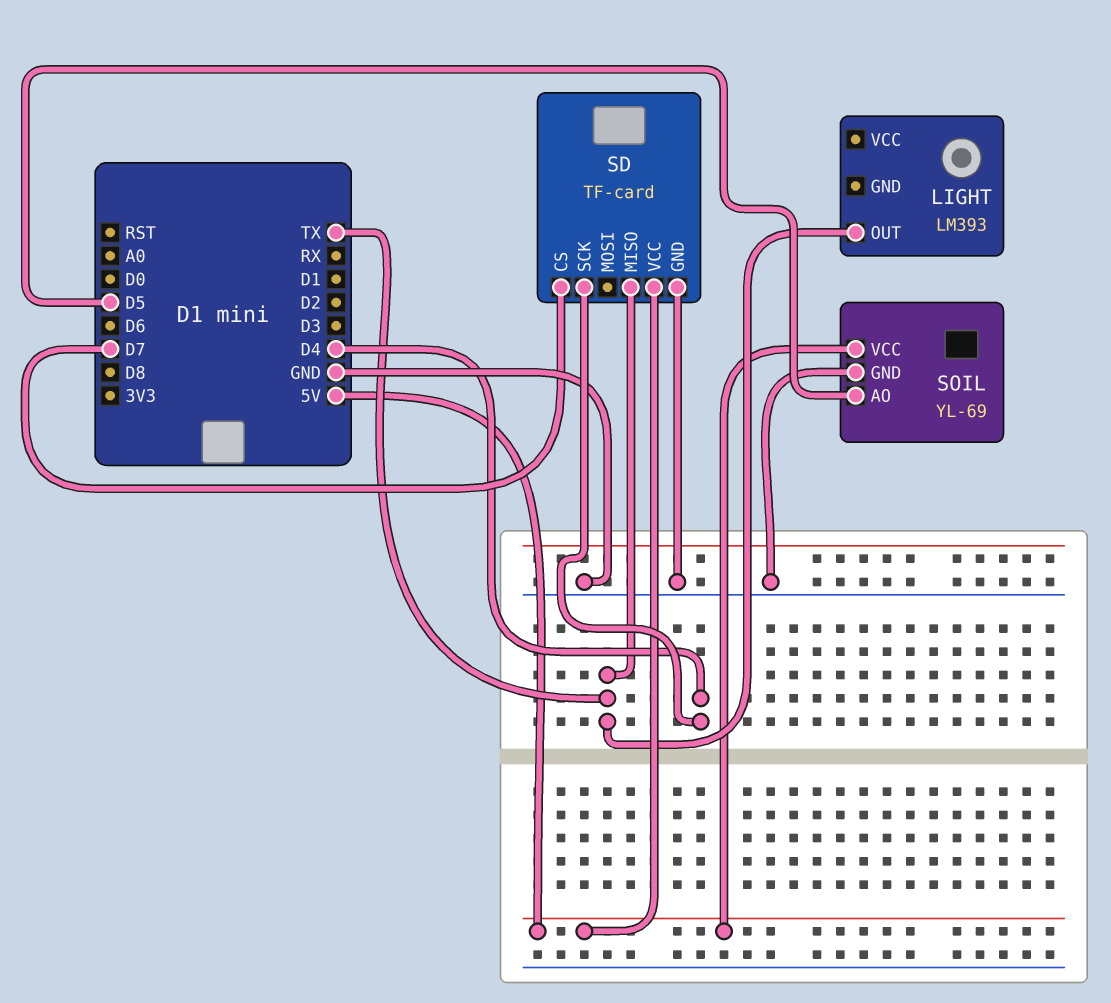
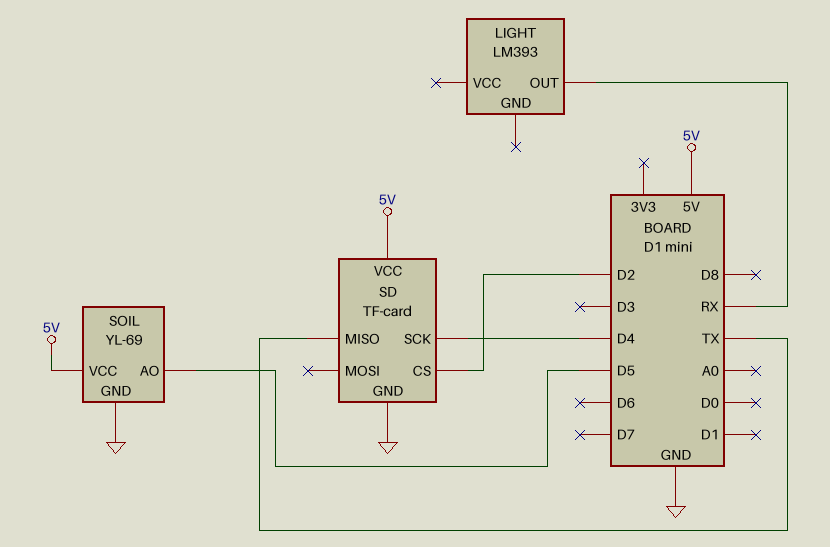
LIGHT pin OUT: TX -> RX
SD pin CS: D7 -> D2

